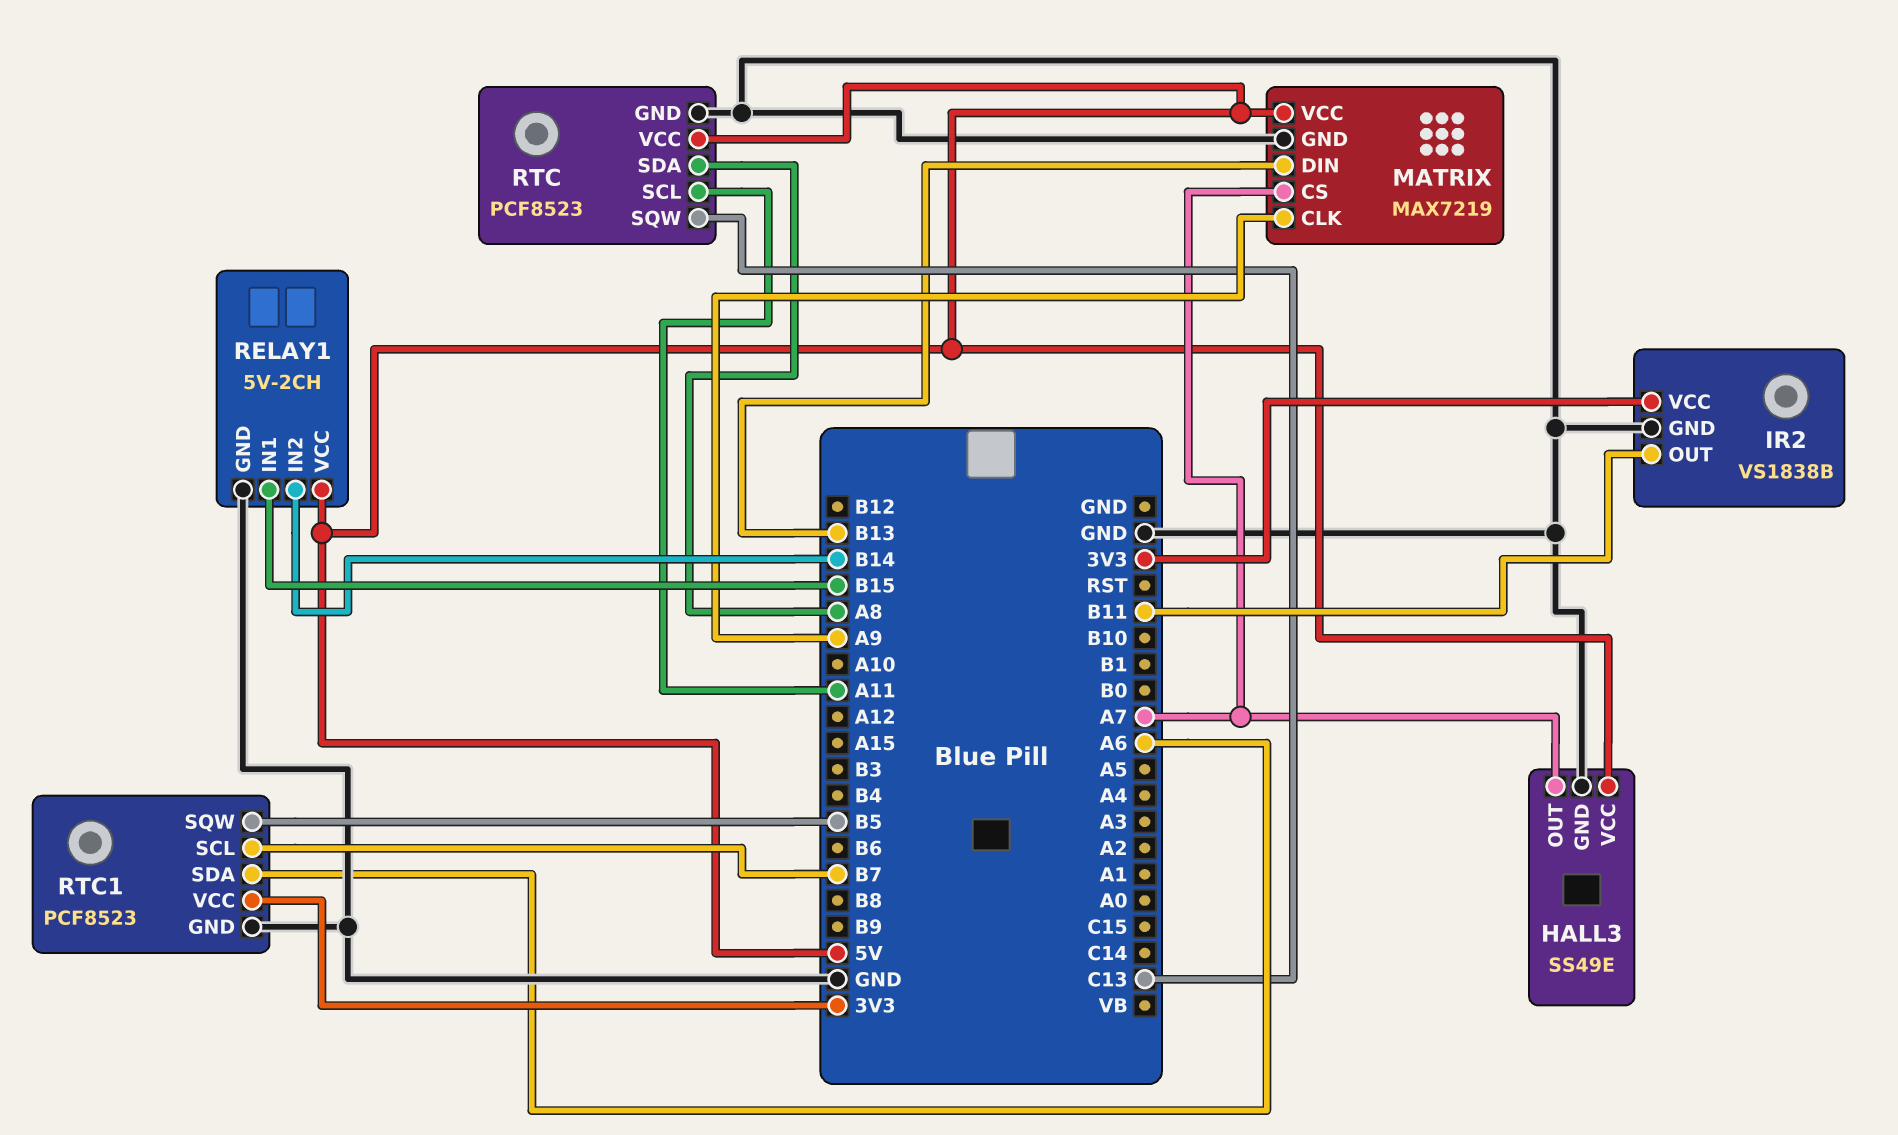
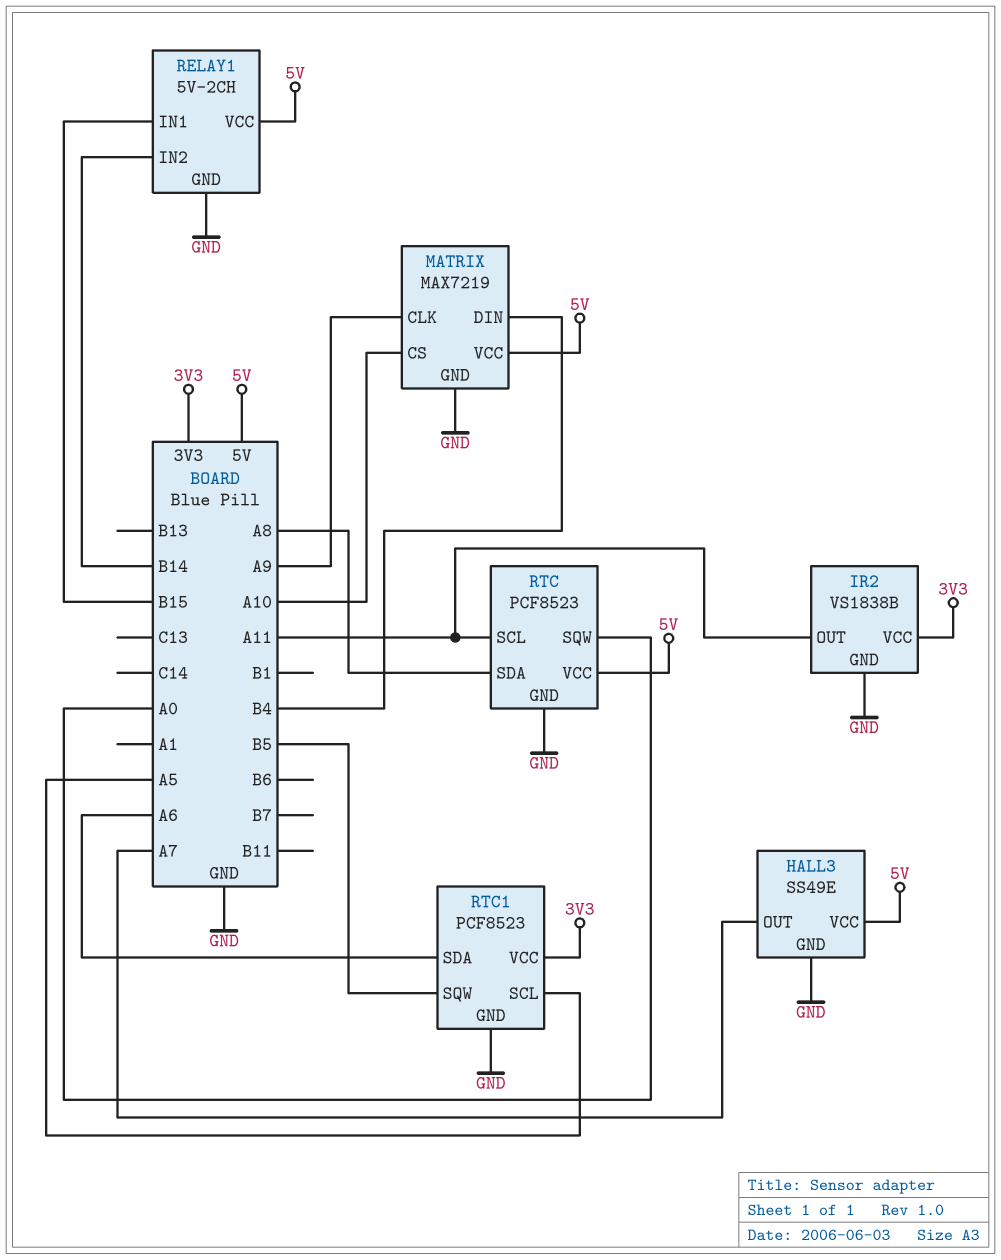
IR2 pin OUT: B11 -> A11
MATRIX pin CS: A7 -> A10
MATRIX pin DIN: B13 -> B4
RTC pin SQW: C13 -> A0
RTC1 pin SCL: B7 -> A5

